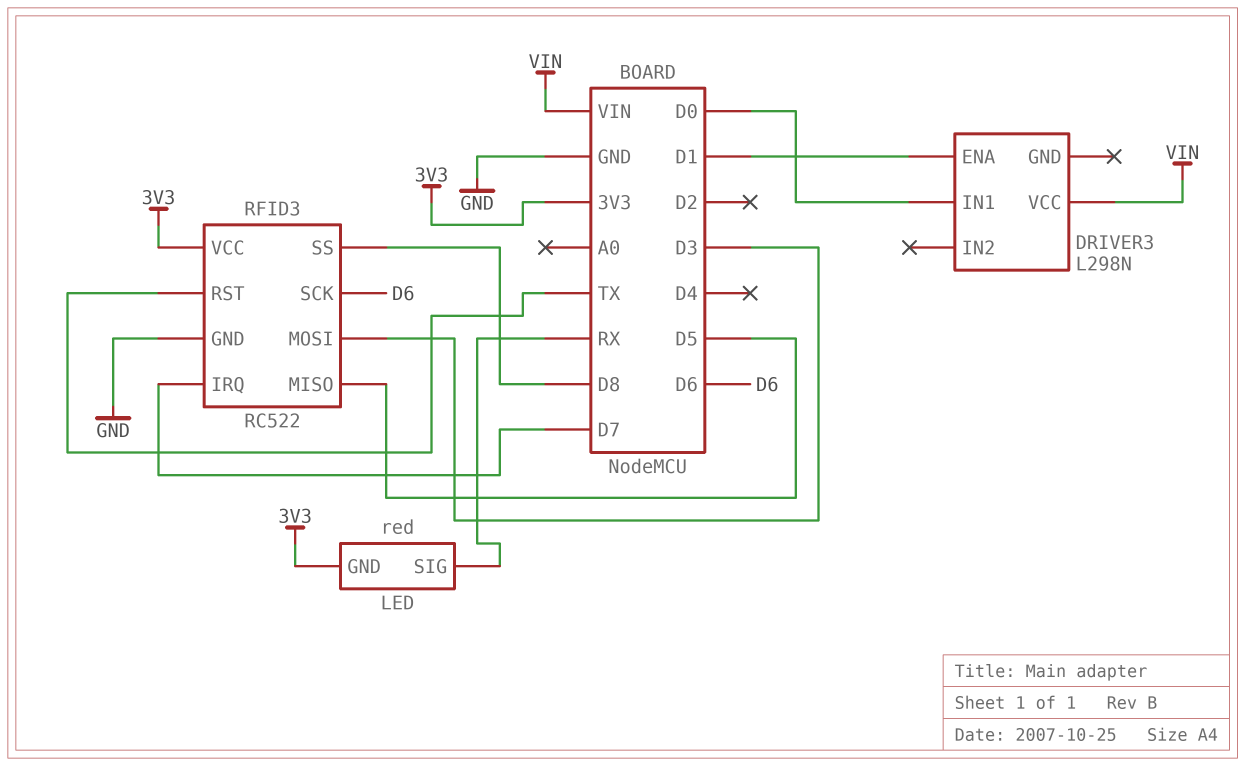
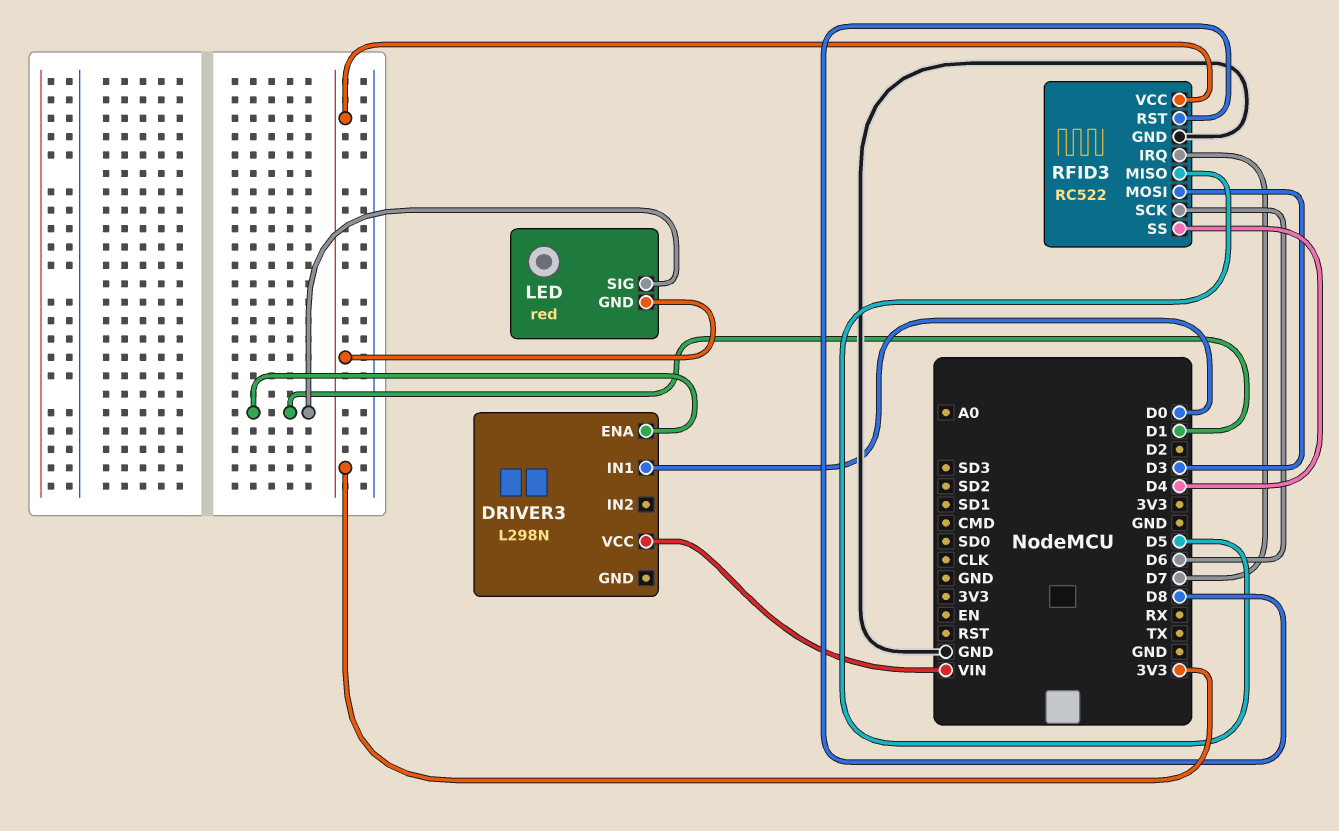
LED pin SIG: RX -> D1
RFID3 pin RST: TX -> D8
RFID3 pin SS: D8 -> D4

